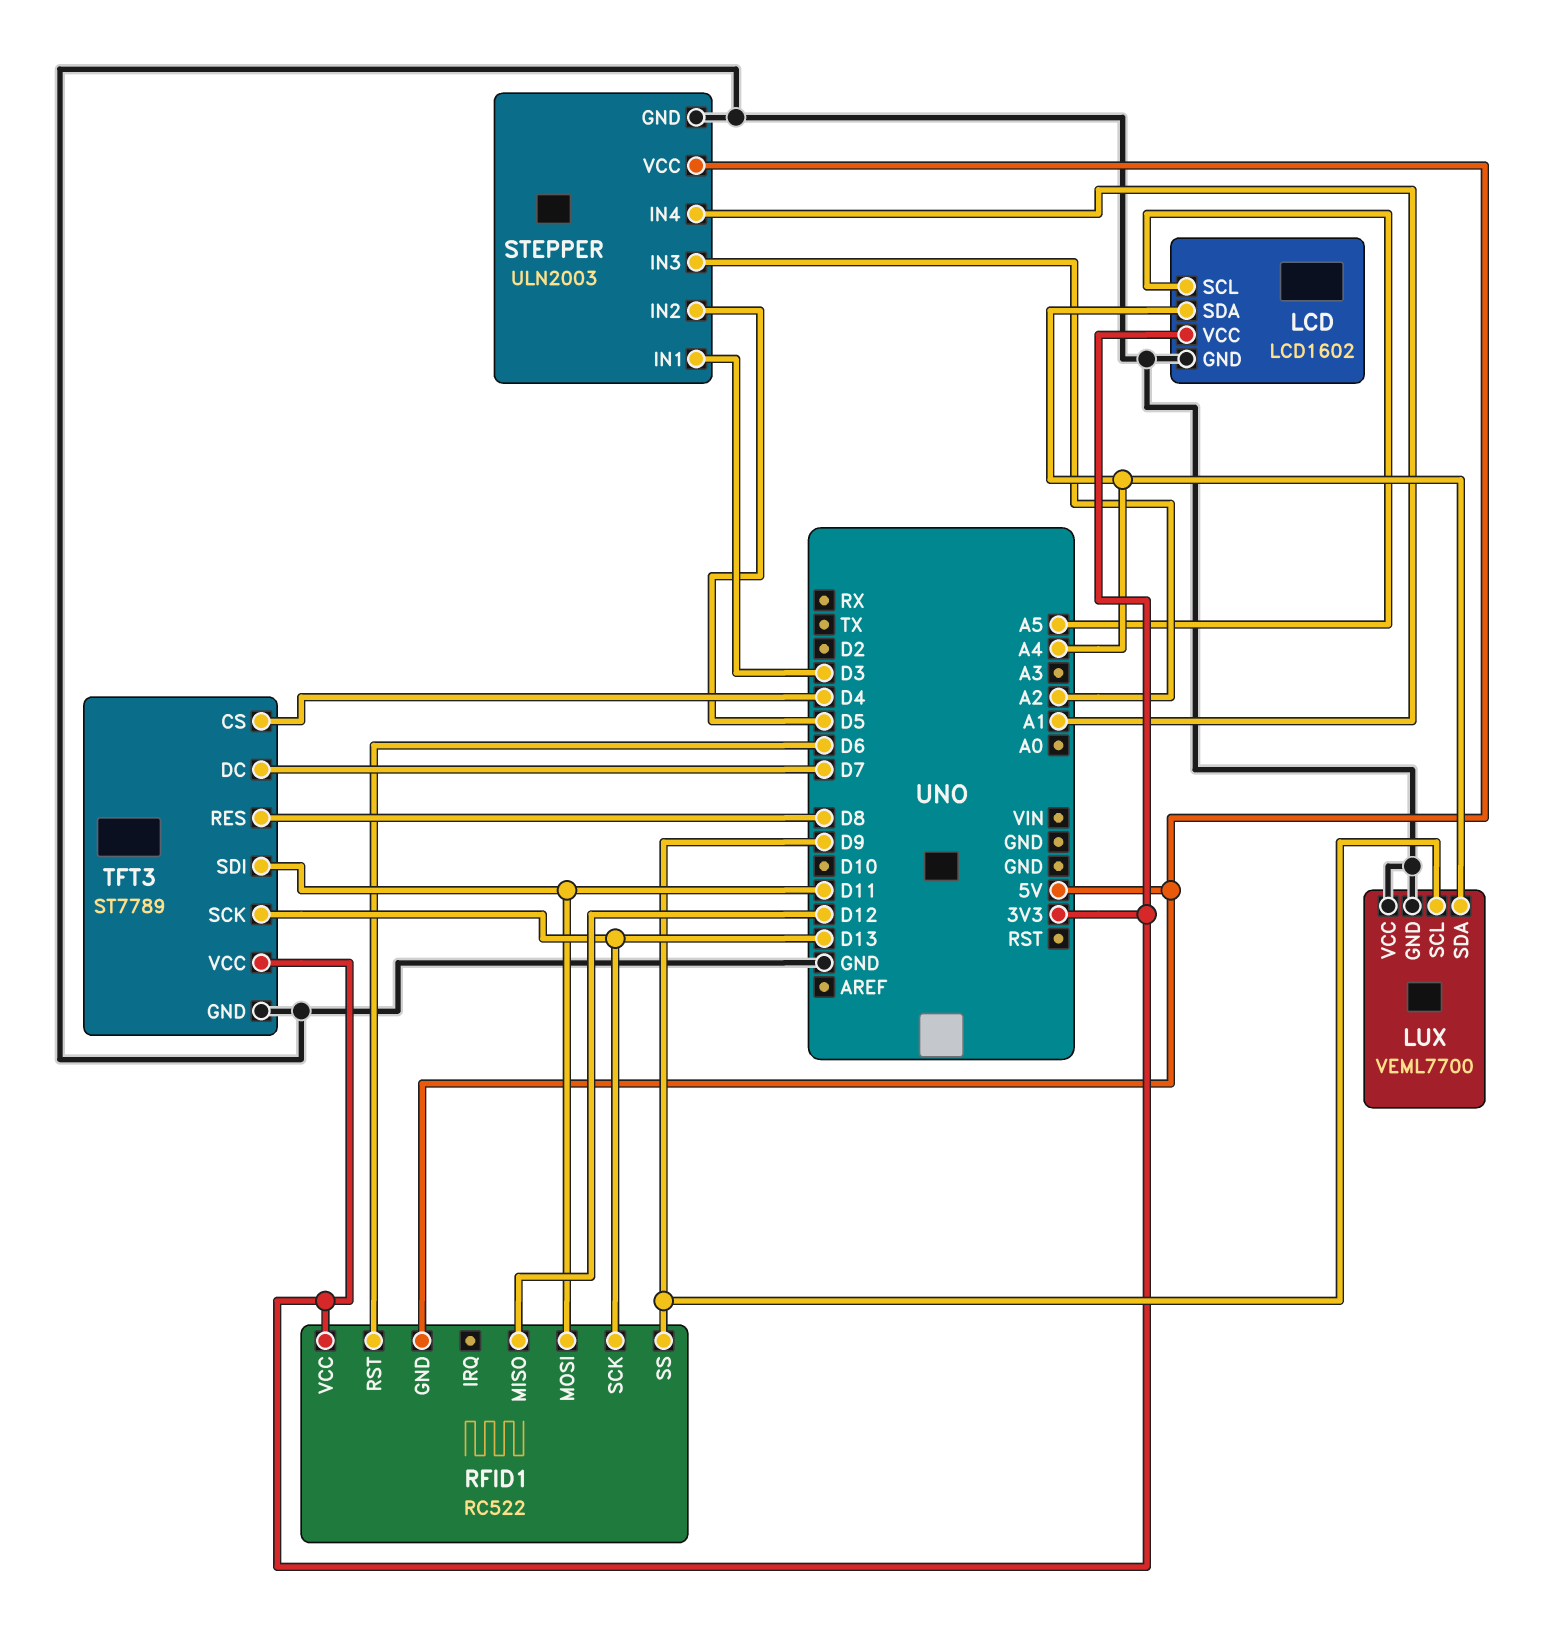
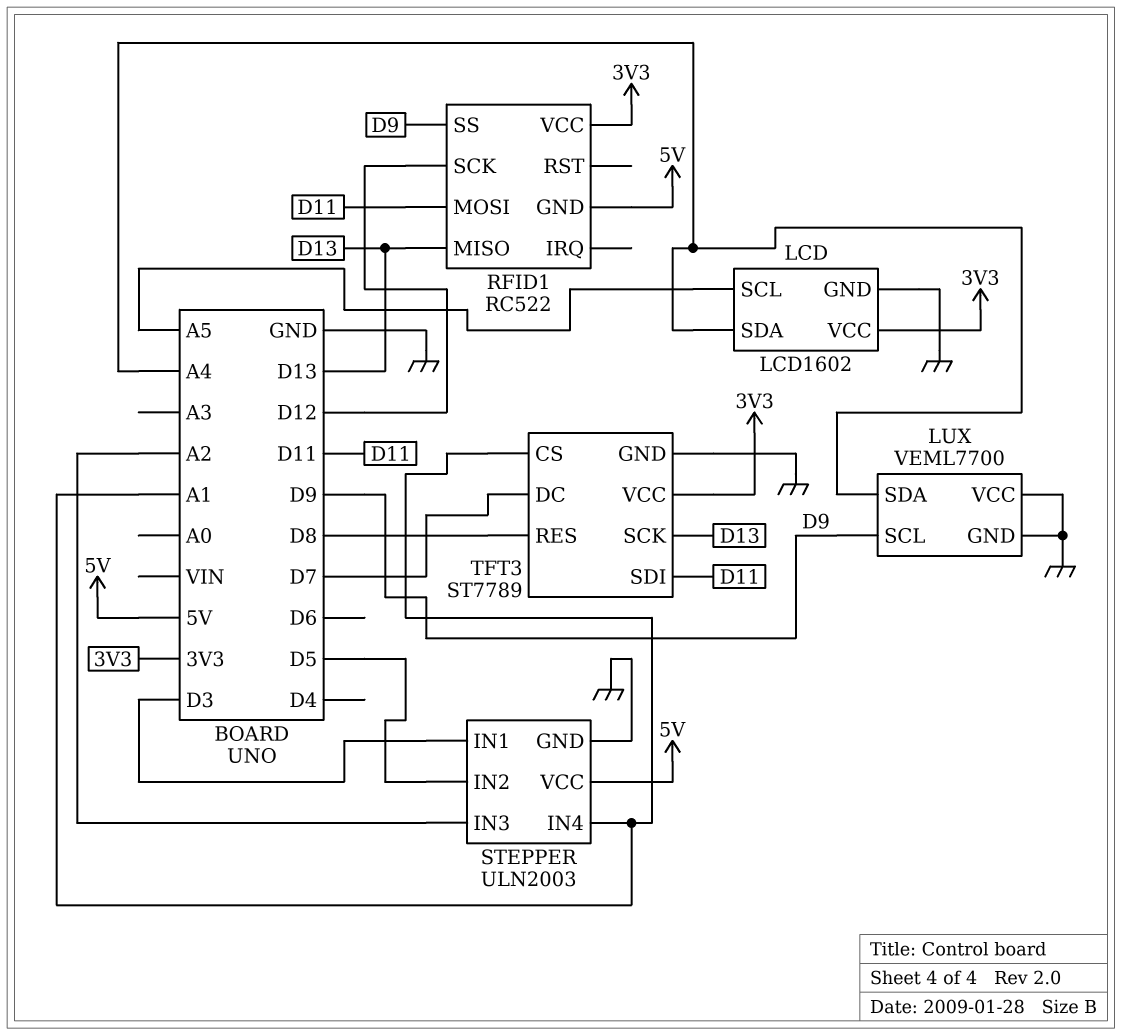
RFID1 pin MISO: D12 -> D13
RFID1 pin RST: D6 -> none
RFID1 pin SCK: D13 -> D12
TFT3 pin CS: D4 -> A1

